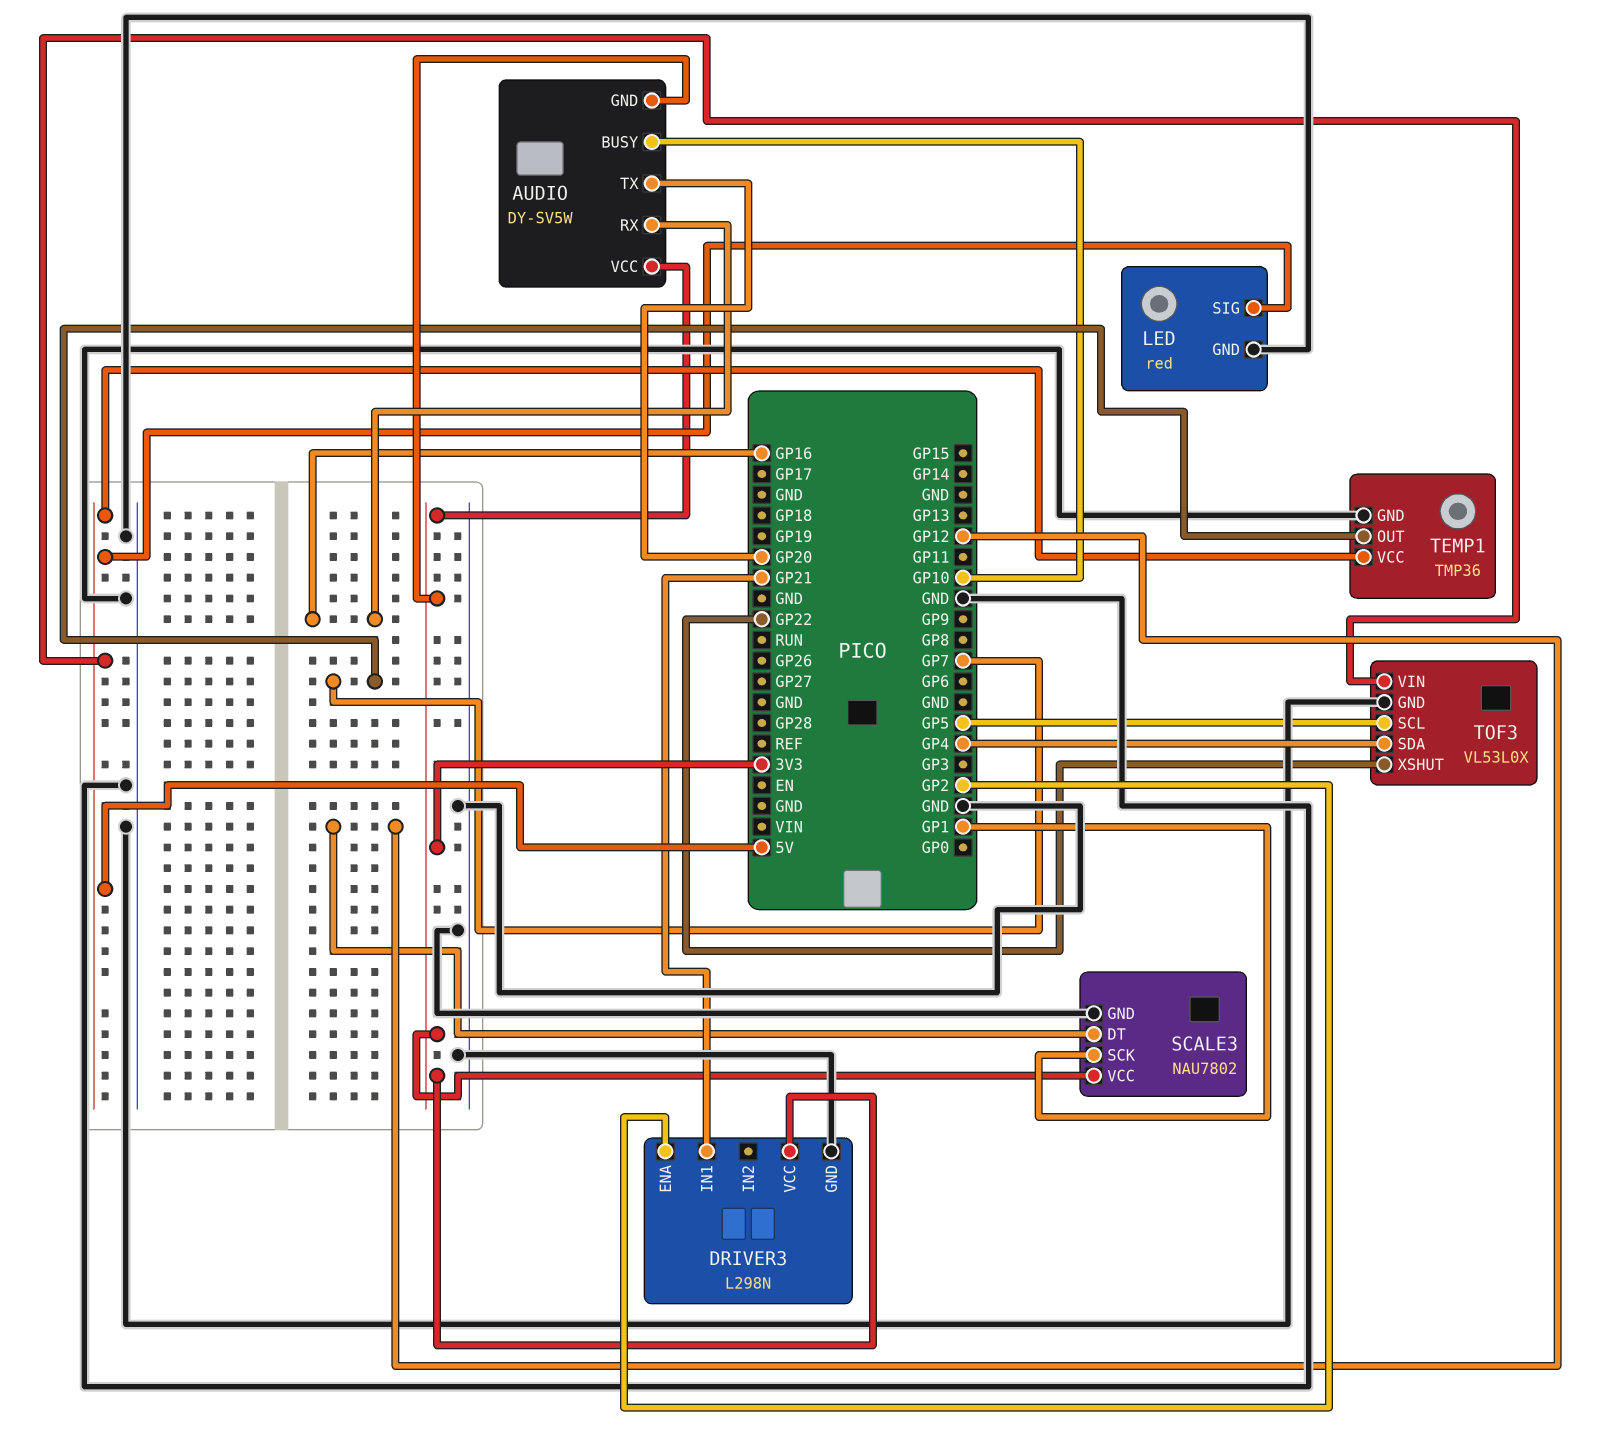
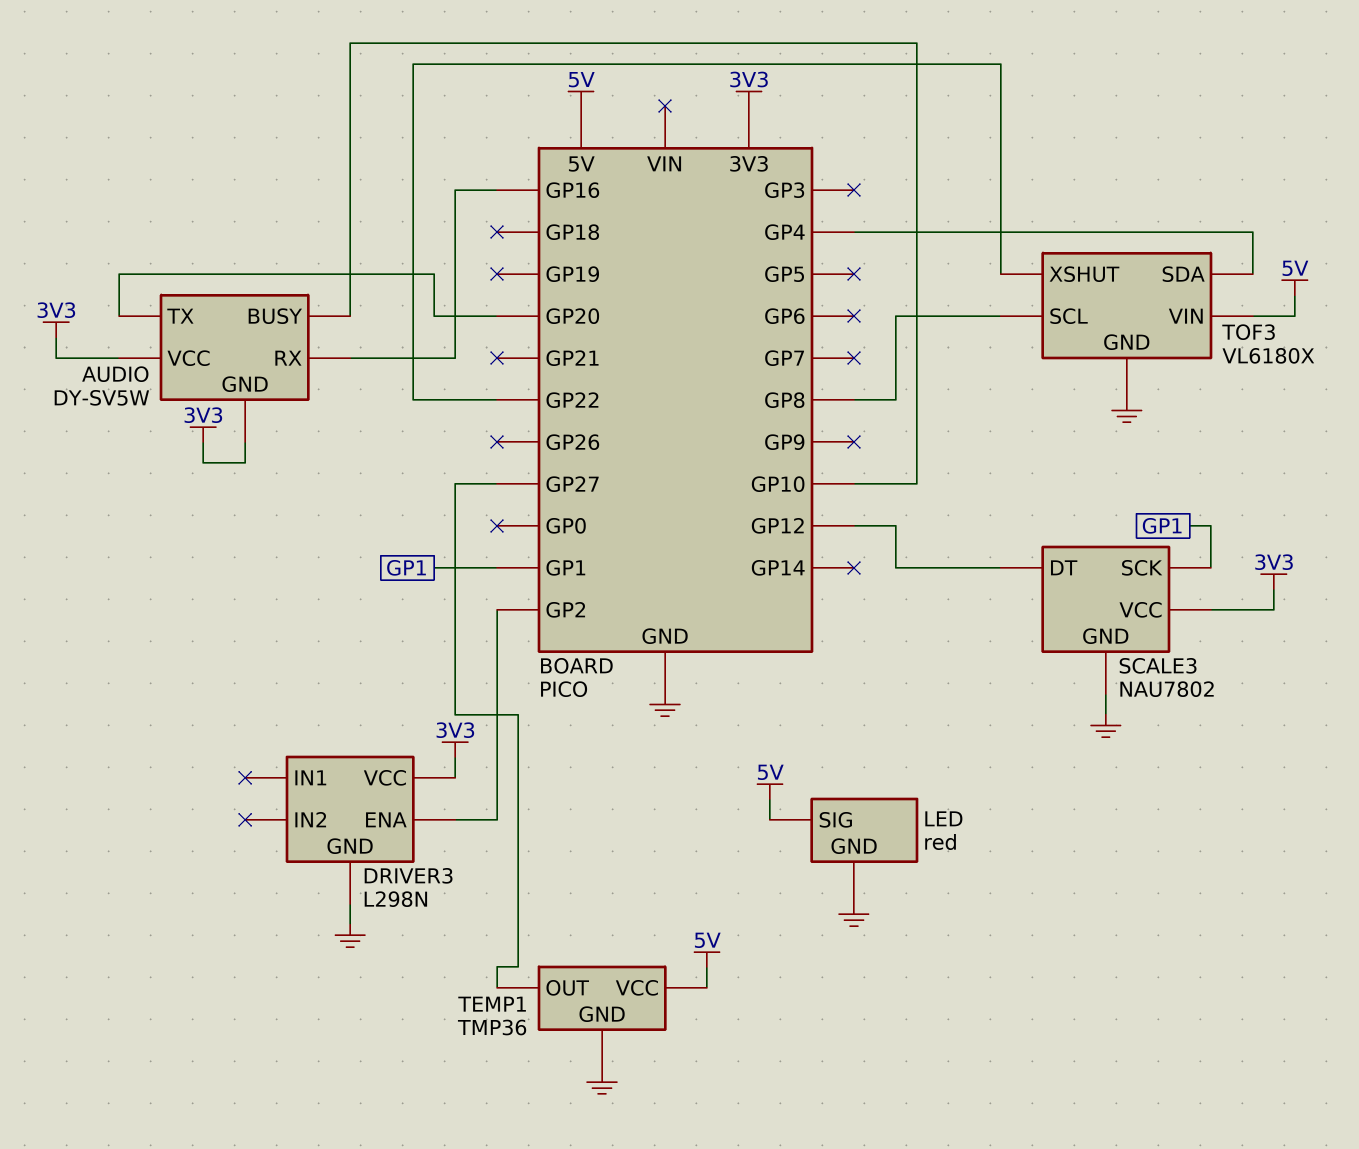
DRIVER3 pin IN1: GP21 -> none
TEMP1 pin OUT: GP7 -> GP27
TOF3: VL53L0X -> VL6180X
TOF3 pin SCL: GP5 -> GP8

